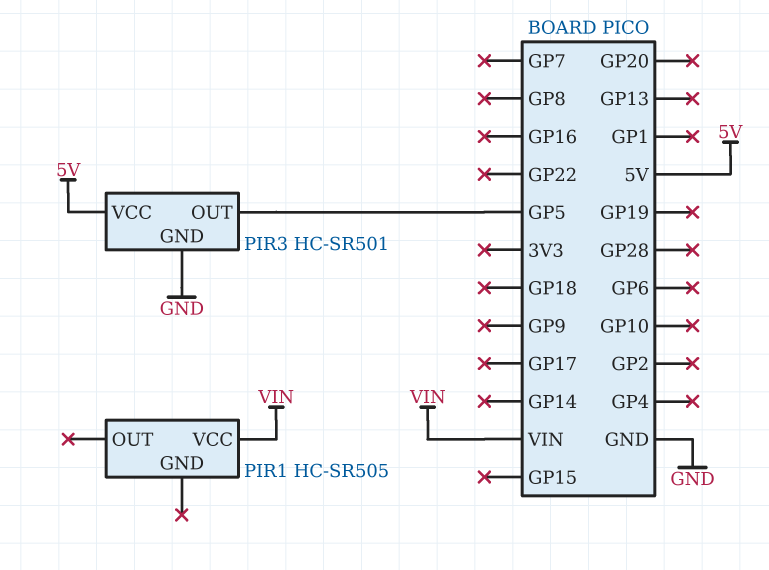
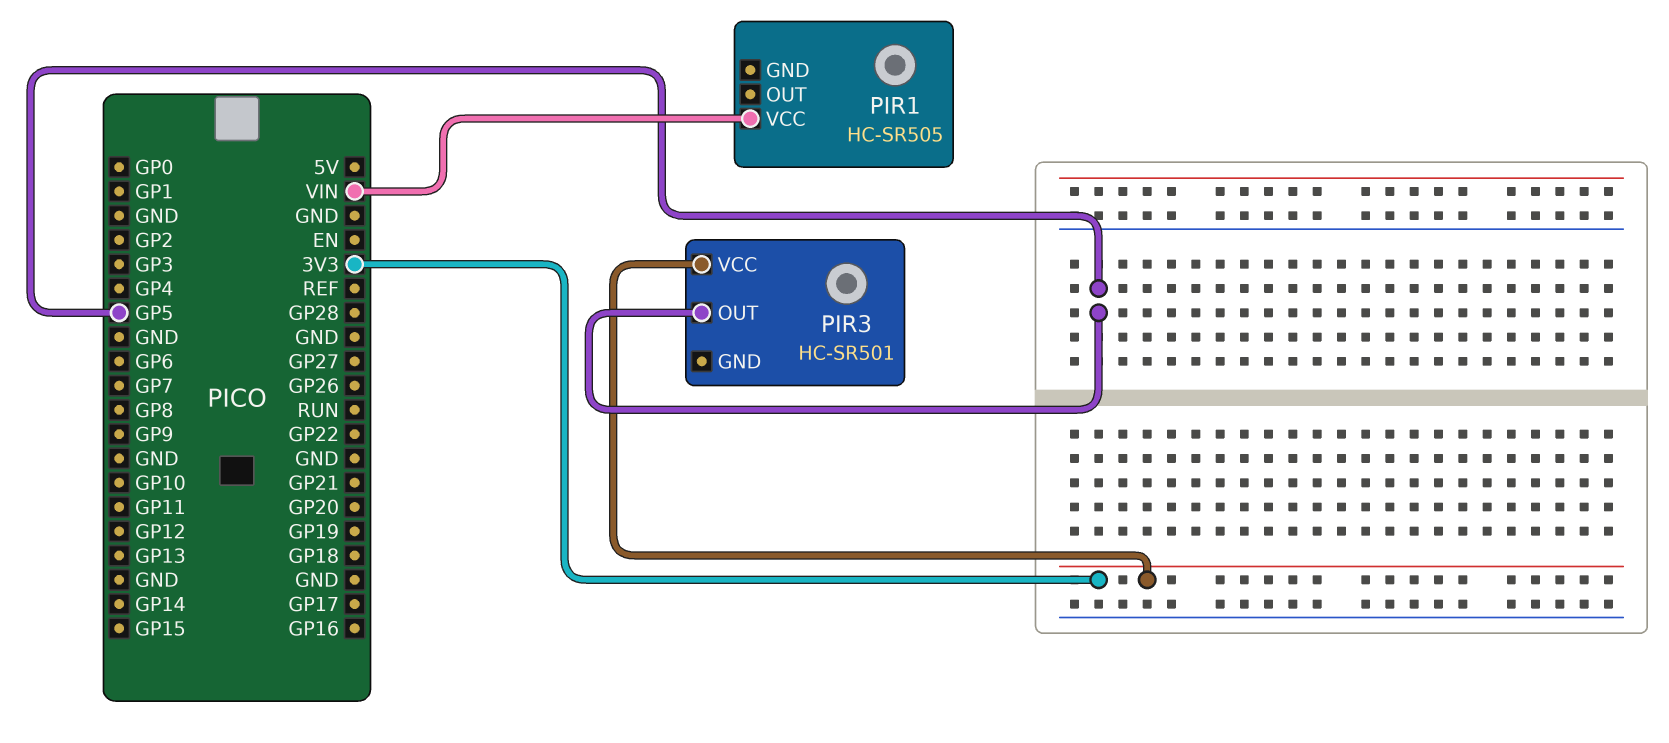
PIR3 pin GND: GND -> none
PIR3 pin VCC: 5V -> 3V3

